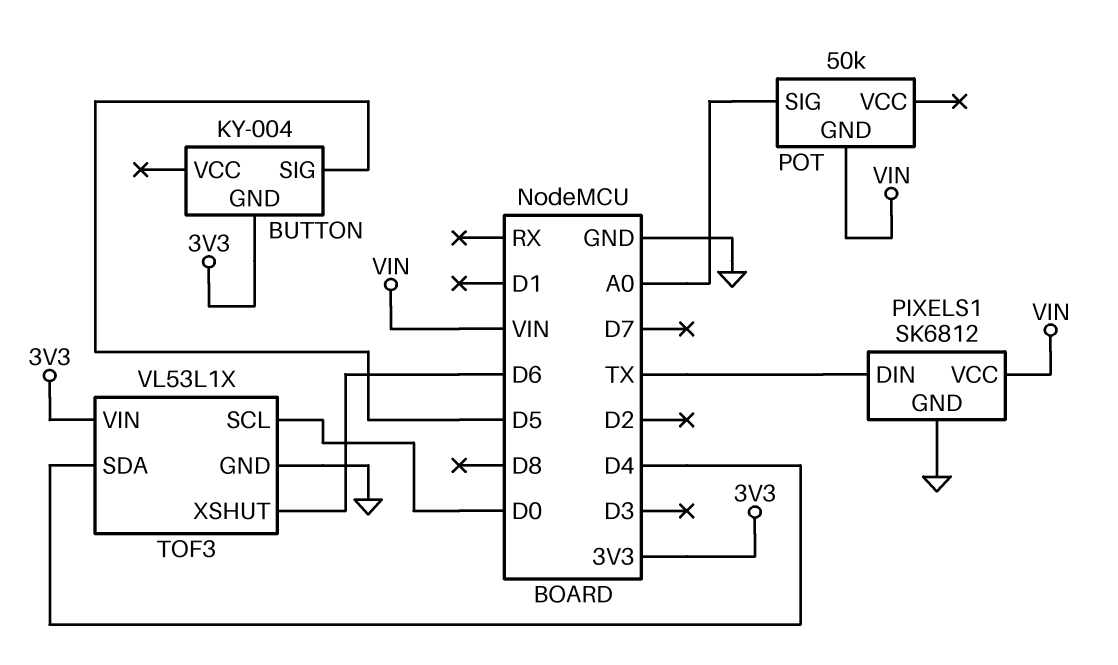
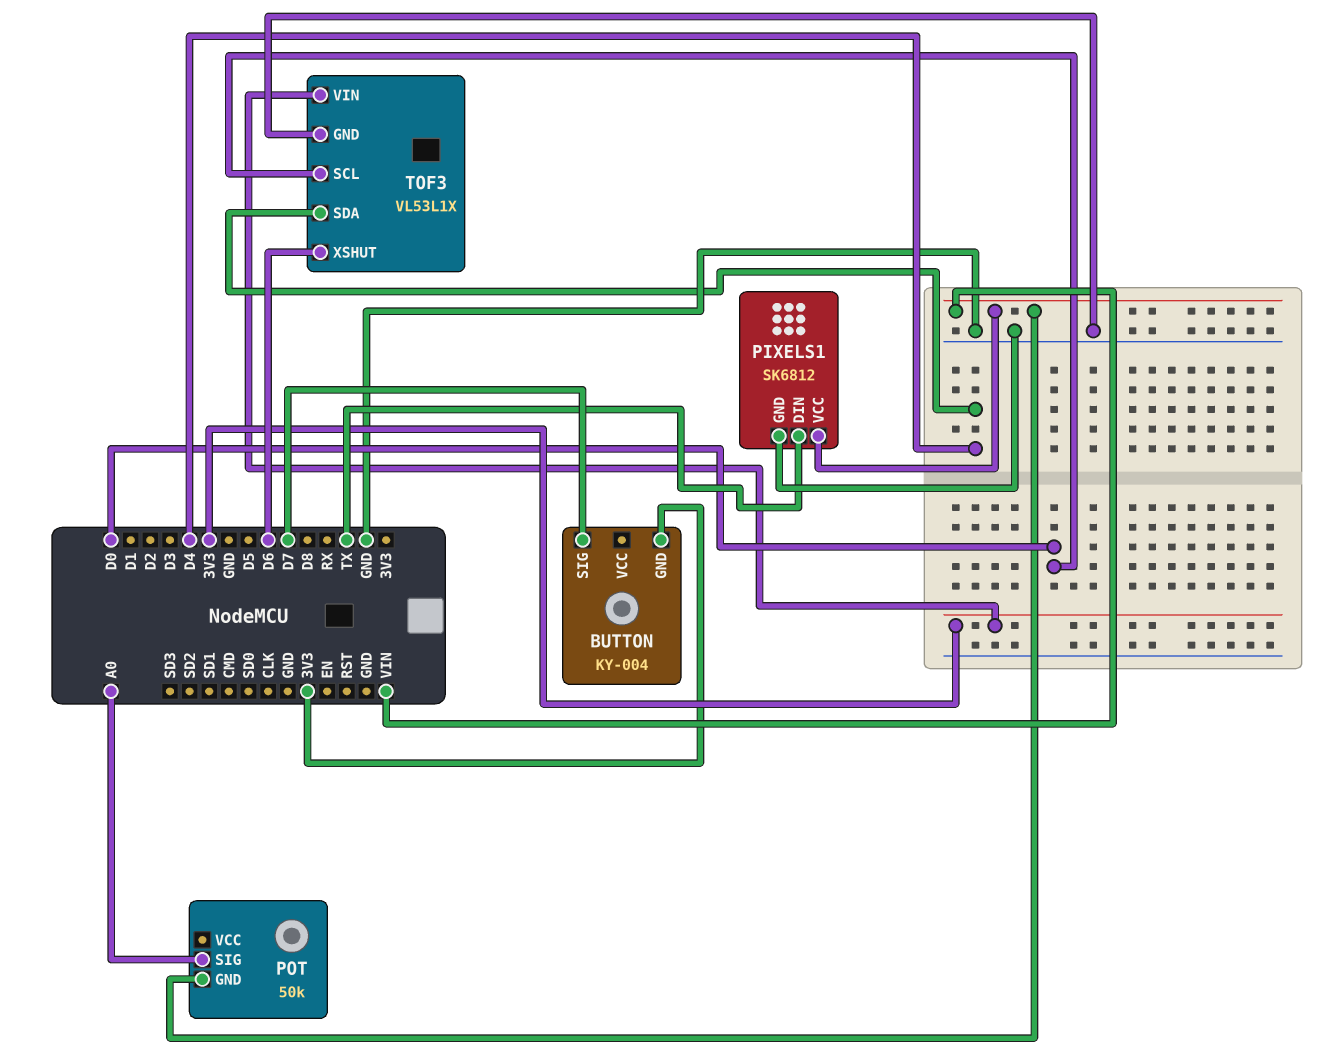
BUTTON pin SIG: D5 -> D7

